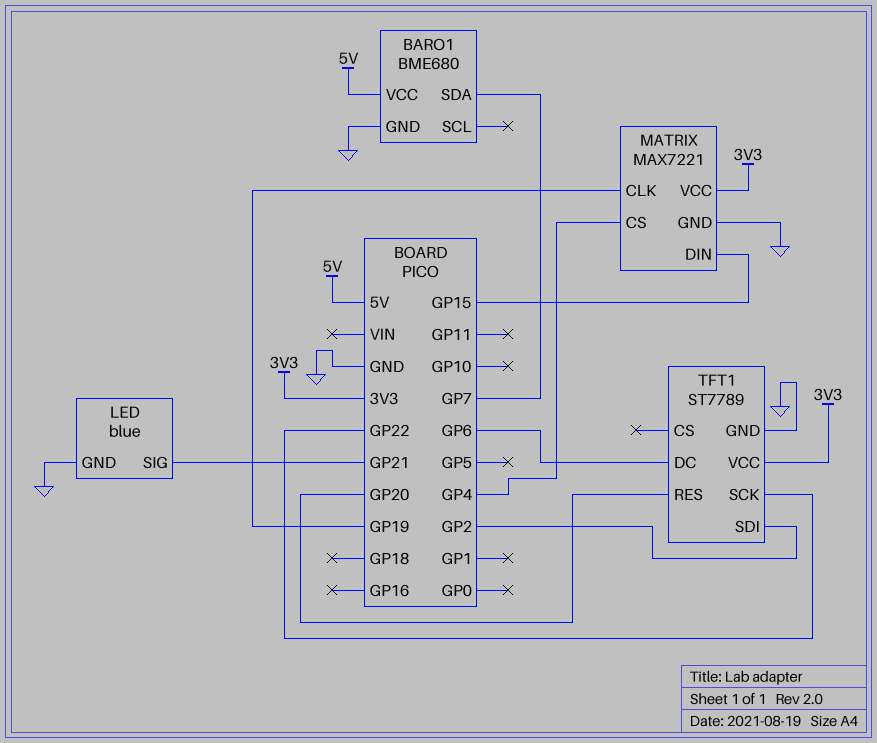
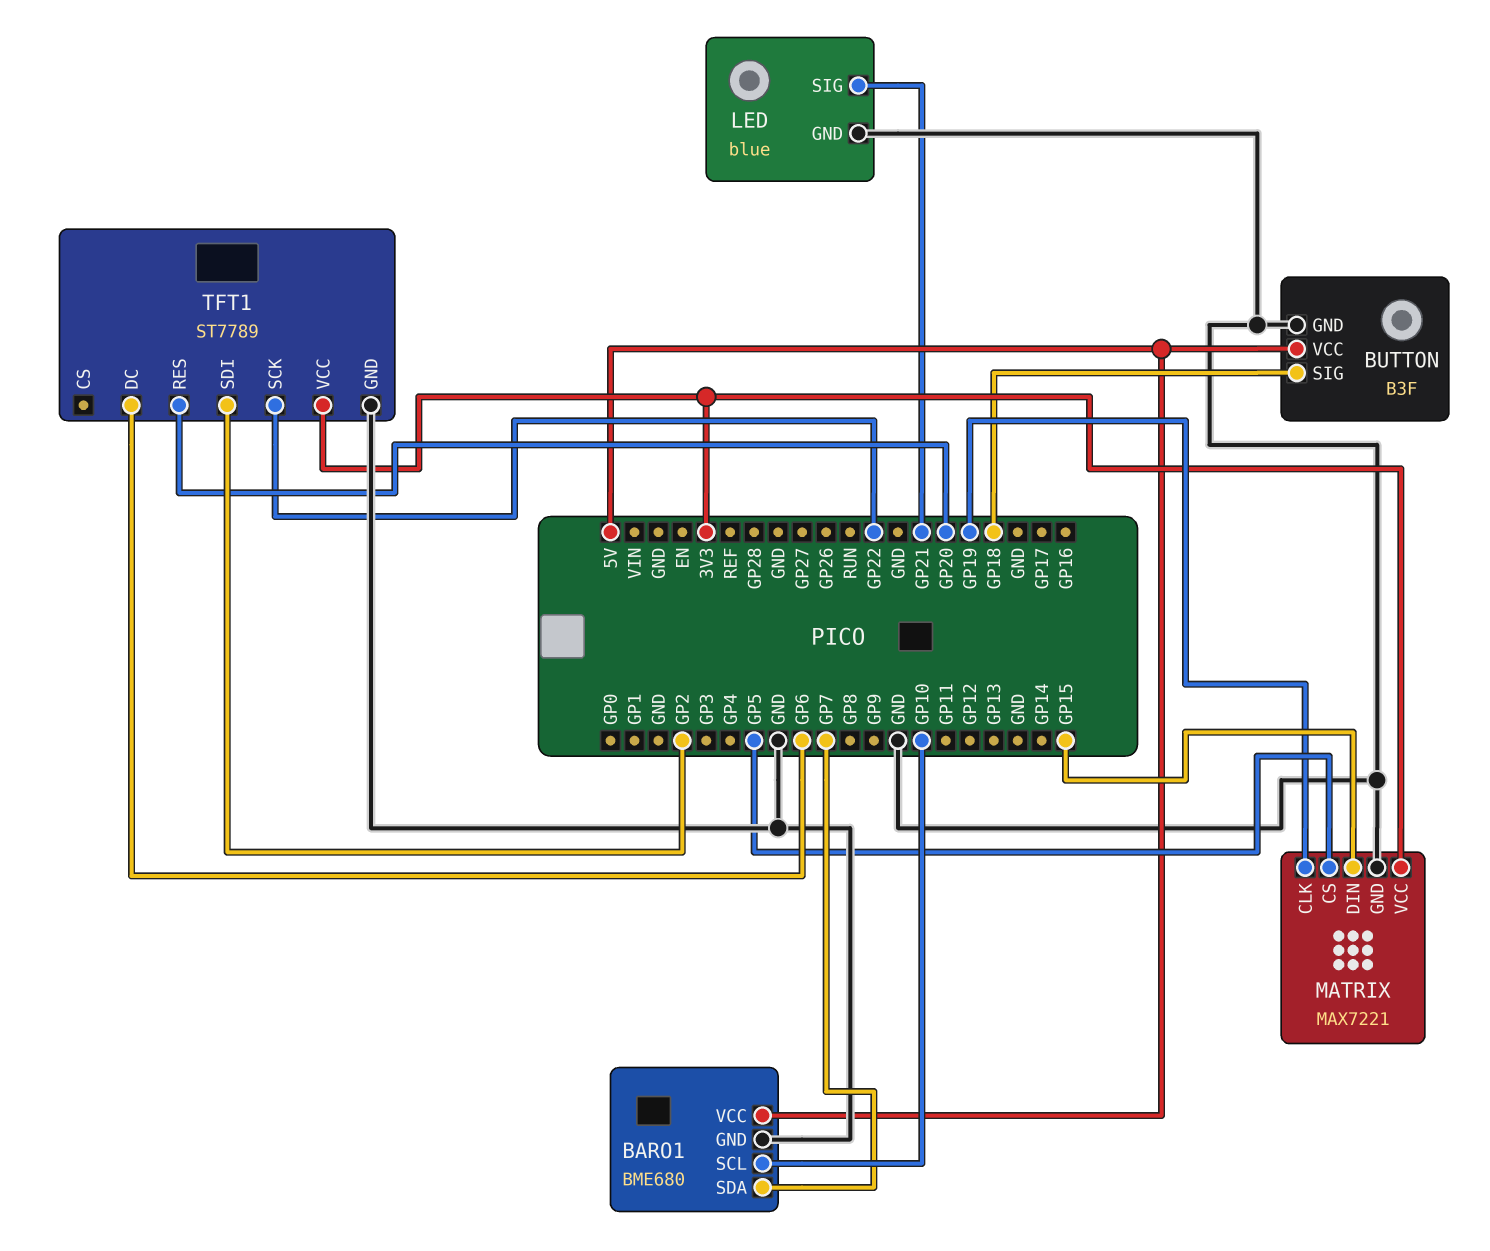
BARO1 pin SCL: none -> GP10
BUTTON: none -> B3F
BUTTON pin GND: none -> GND
BUTTON pin SIG: none -> GP18
BUTTON pin VCC: none -> 5V
MATRIX pin CS: GP4 -> GP5

